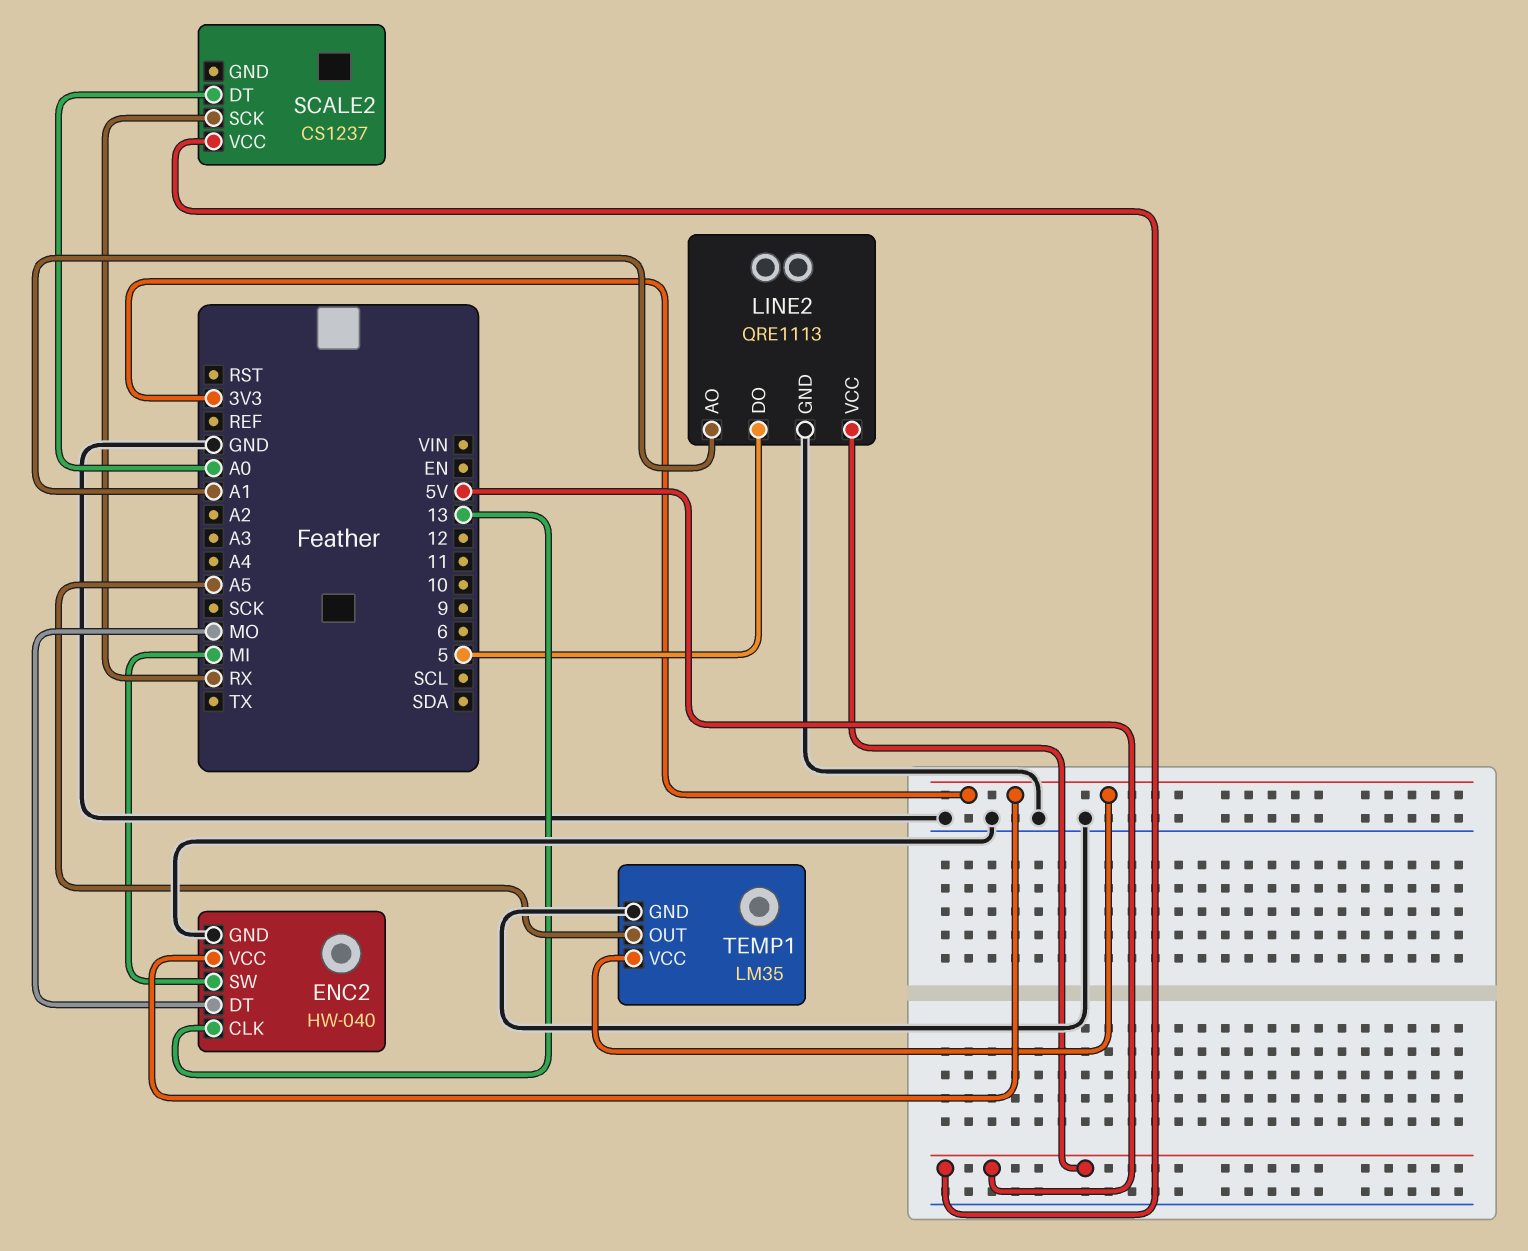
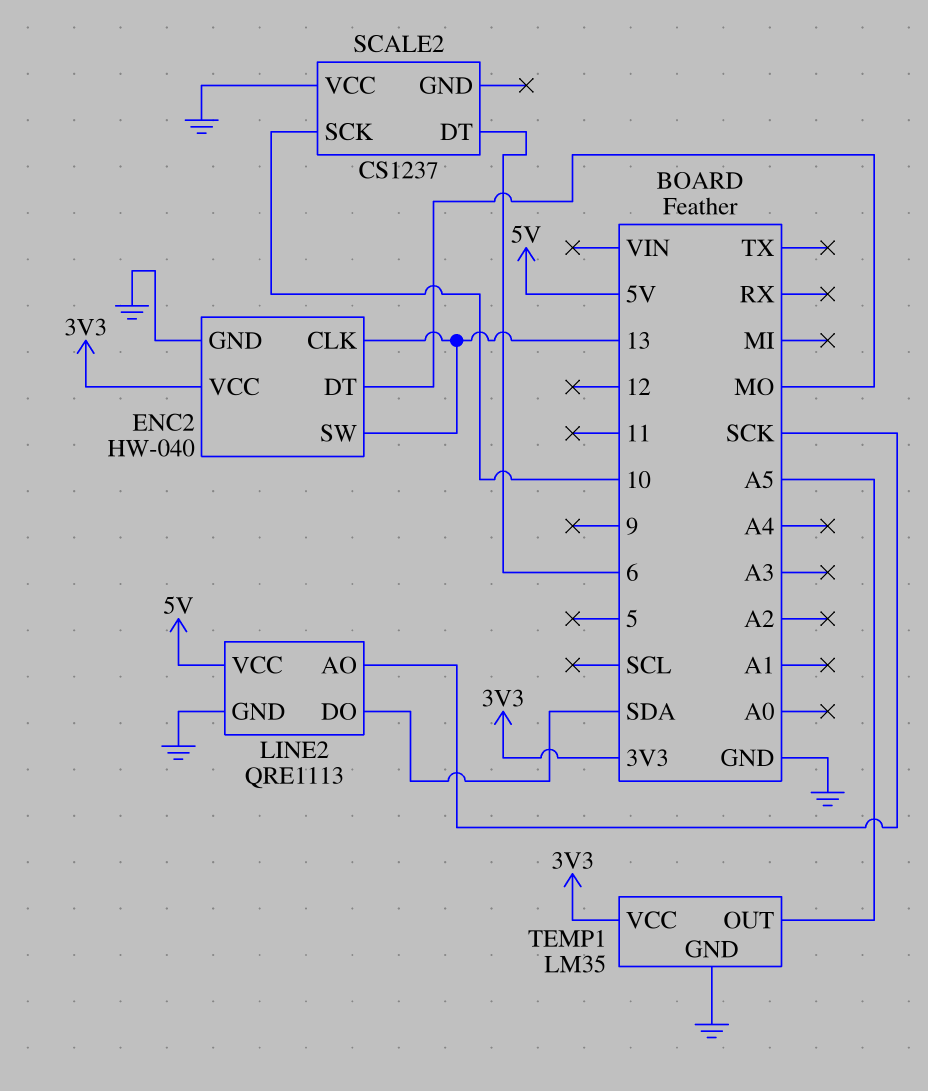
ENC2 pin SW: MI -> 13
LINE2 pin AO: A1 -> SCK
LINE2 pin DO: 5 -> SDA
SCALE2 pin DT: A0 -> 6
SCALE2 pin SCK: RX -> 10
SCALE2 pin VCC: 5V -> GND

